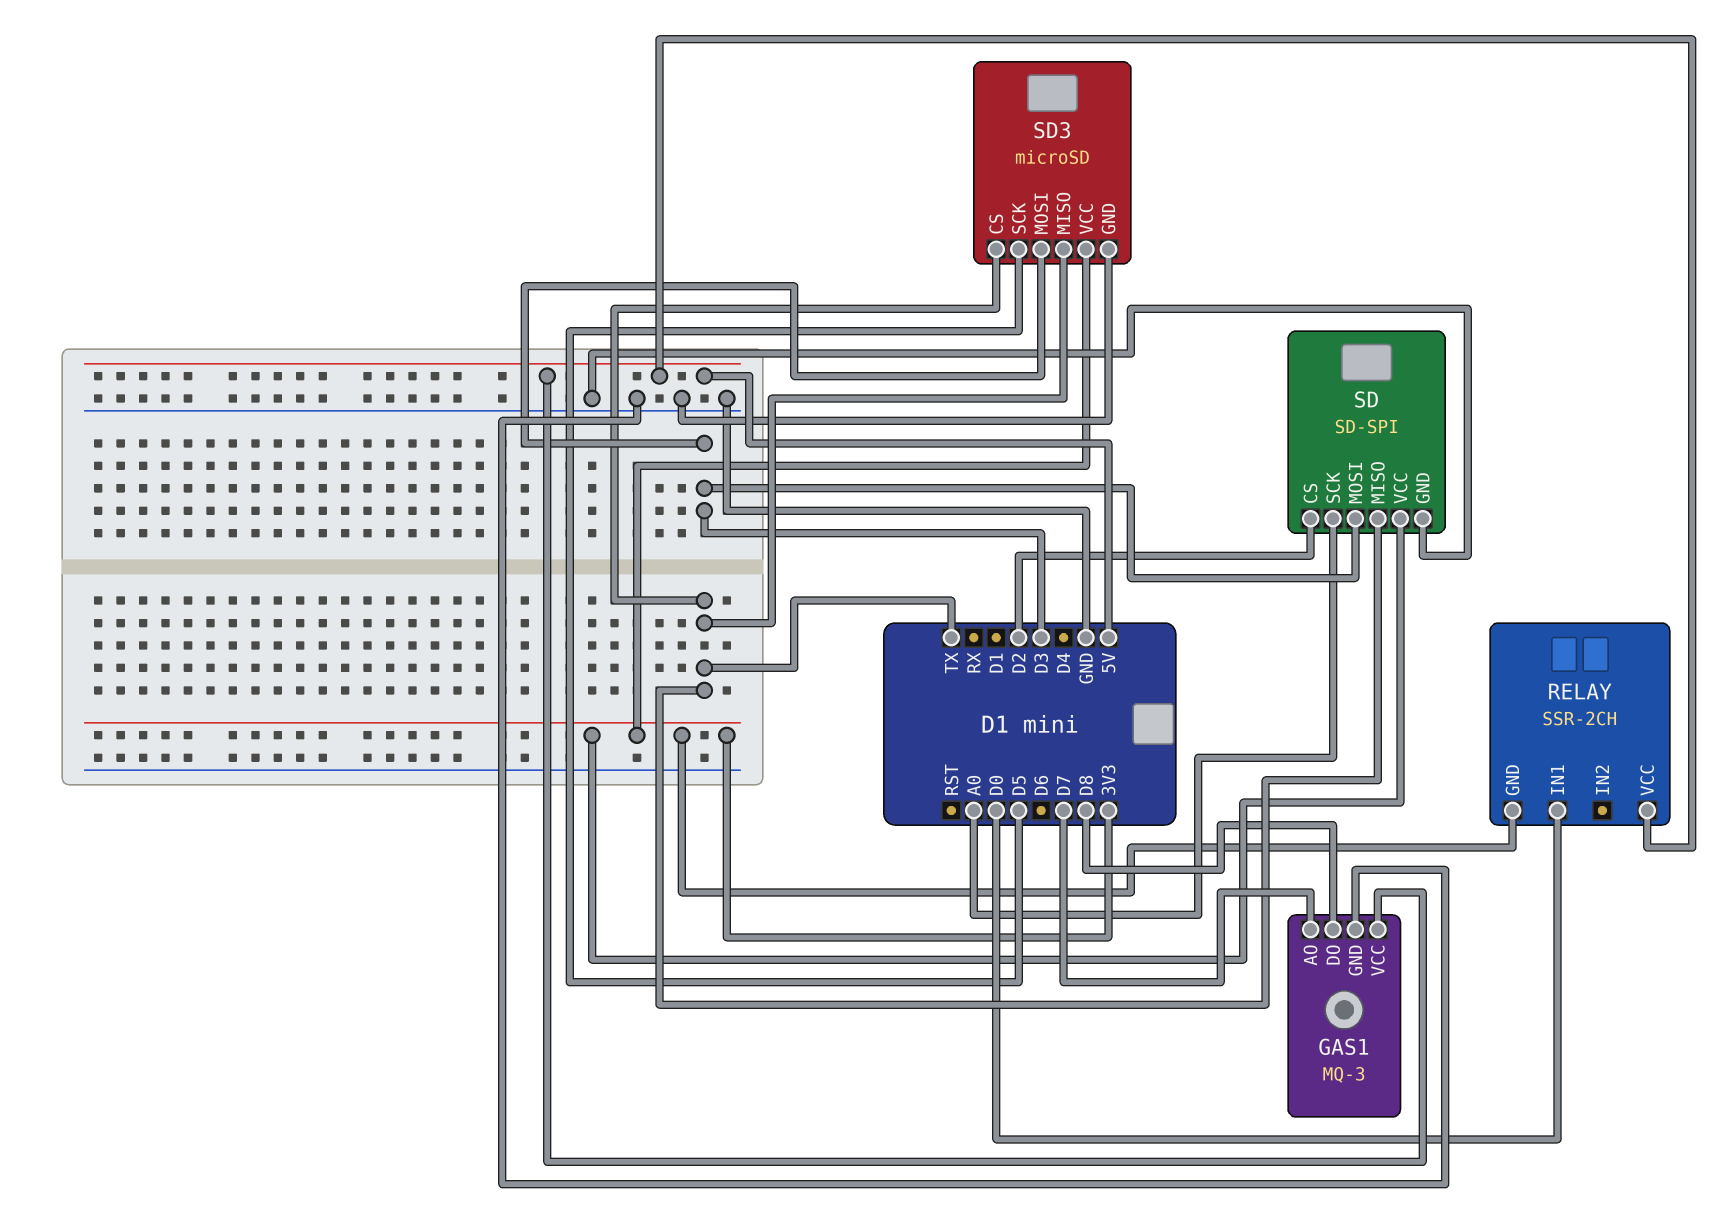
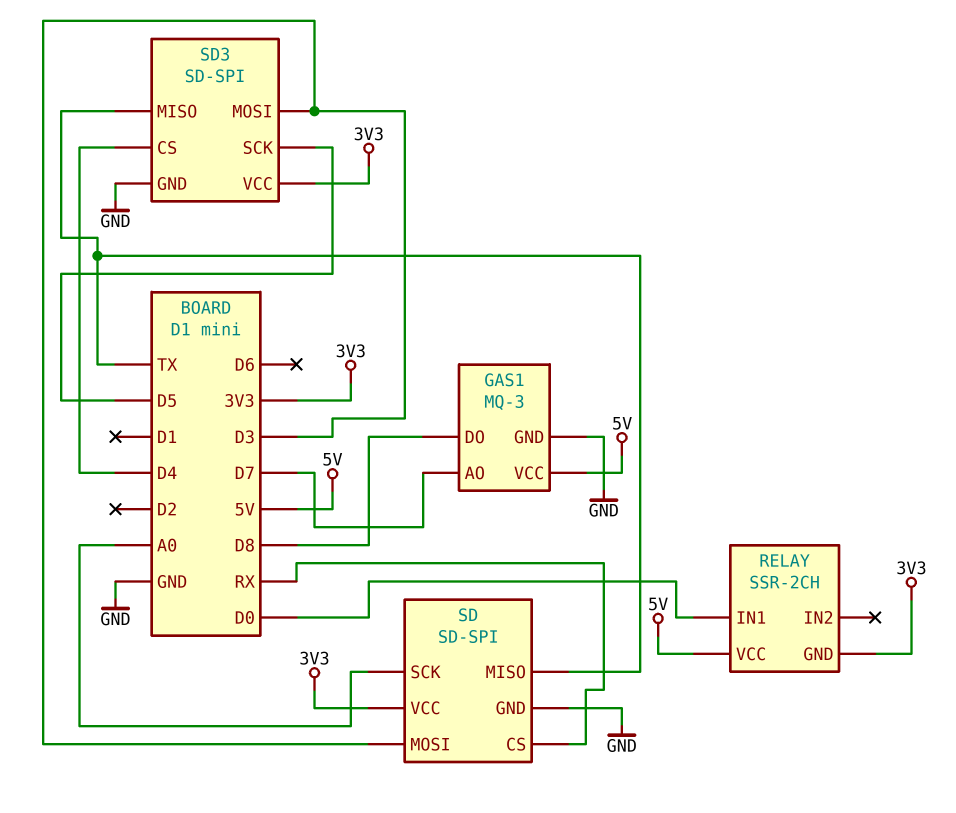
SD pin CS: D2 -> RX
SD3: microSD -> SD-SPI
SD3 pin CS: TX -> D4

